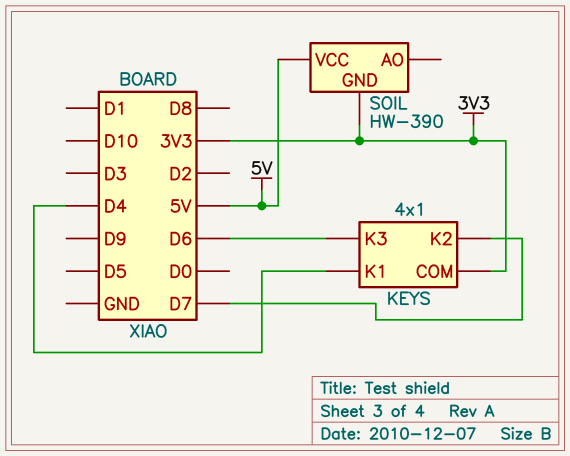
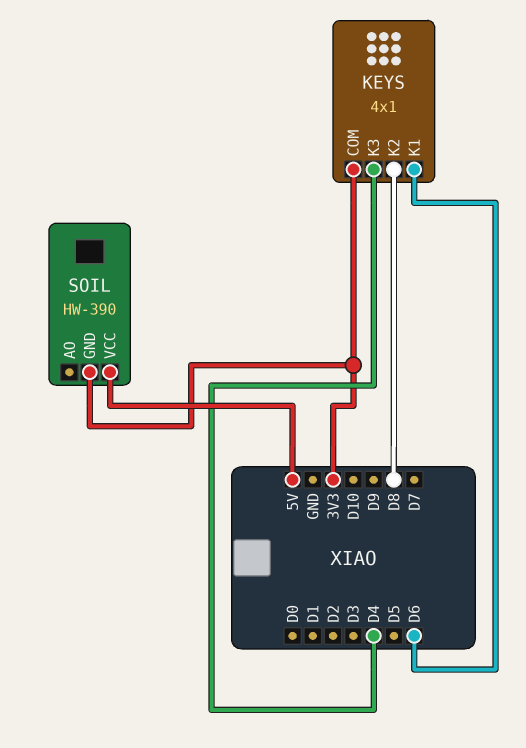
KEYS pin K1: D4 -> D6
KEYS pin K2: D7 -> D8
KEYS pin K3: D6 -> D4

